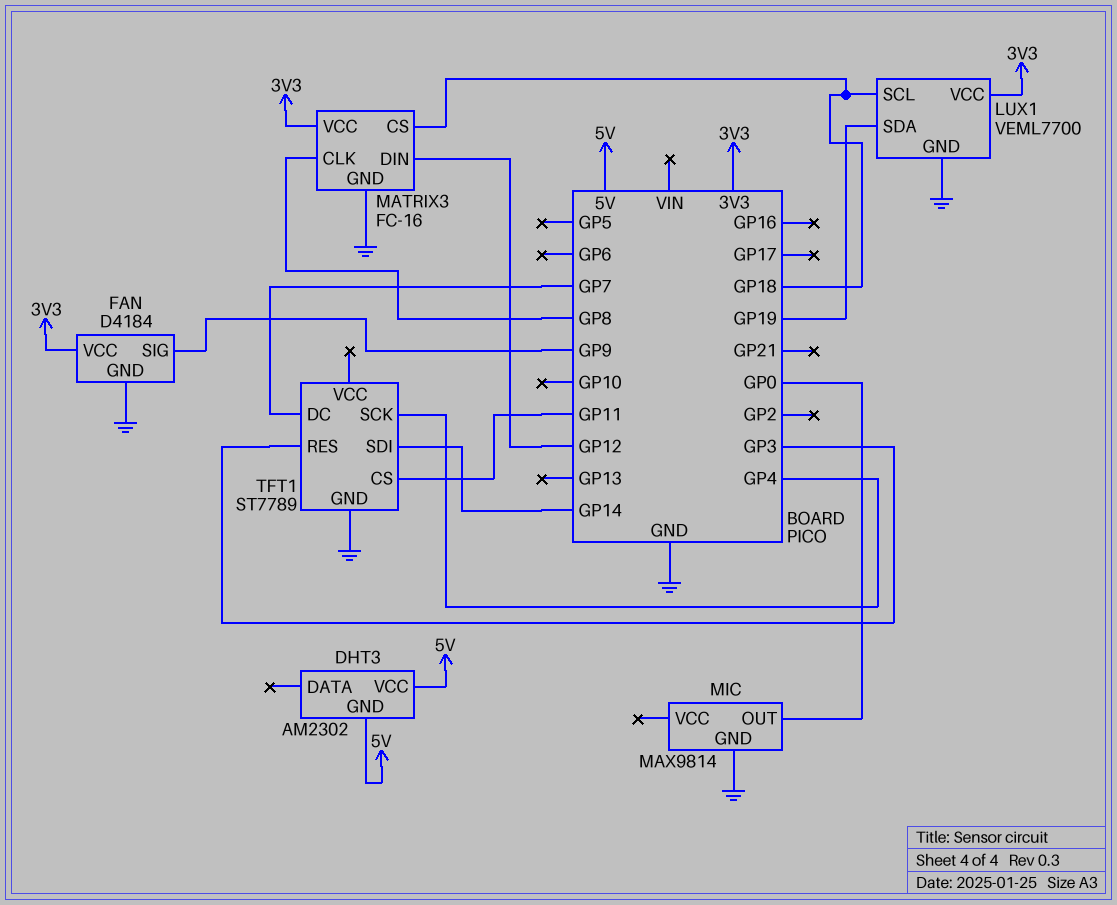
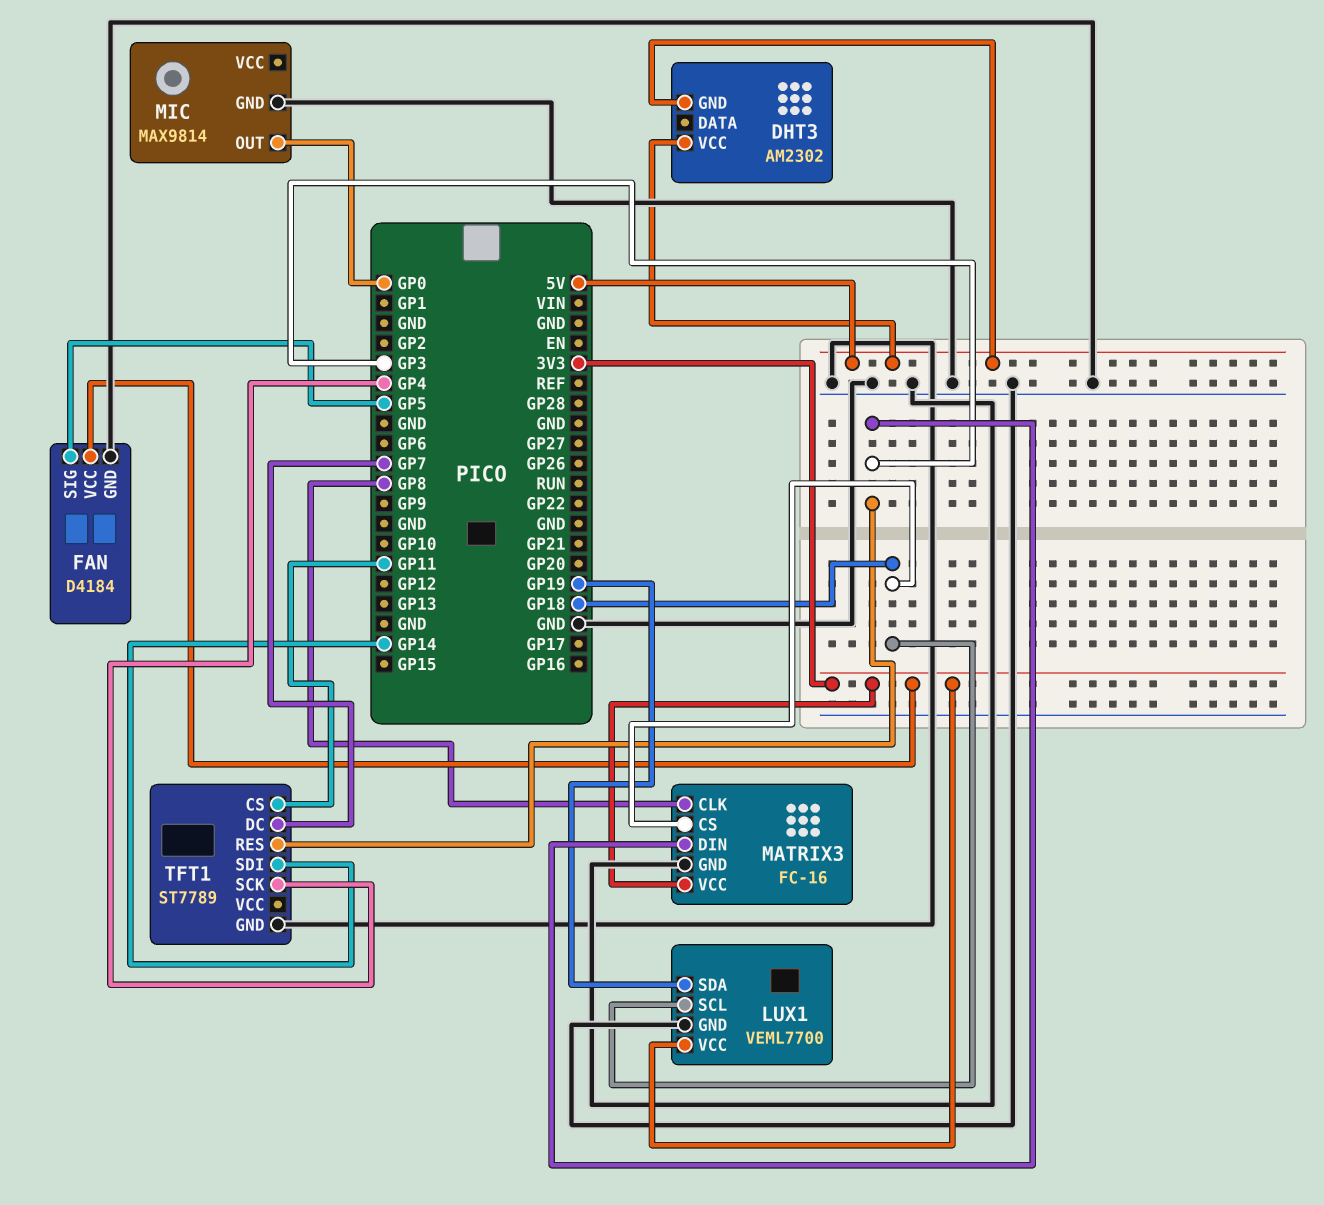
FAN pin SIG: GP9 -> GP5
MATRIX3 pin DIN: GP12 -> GP3

